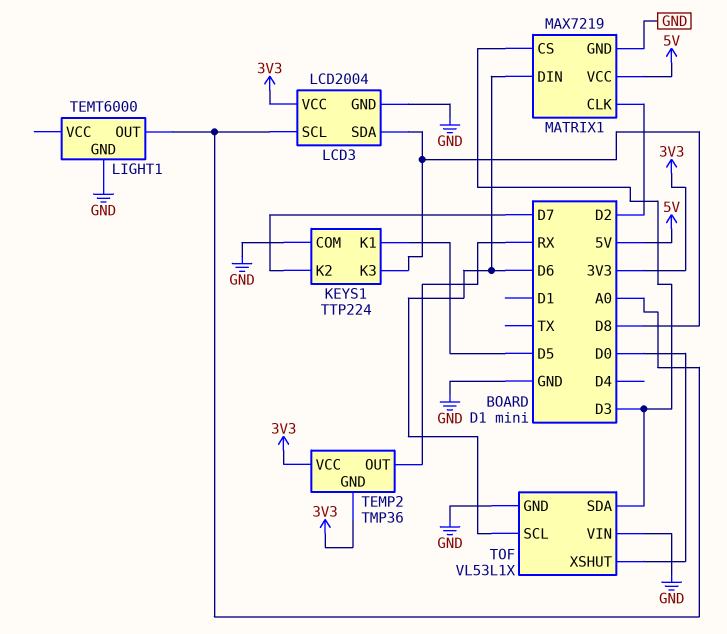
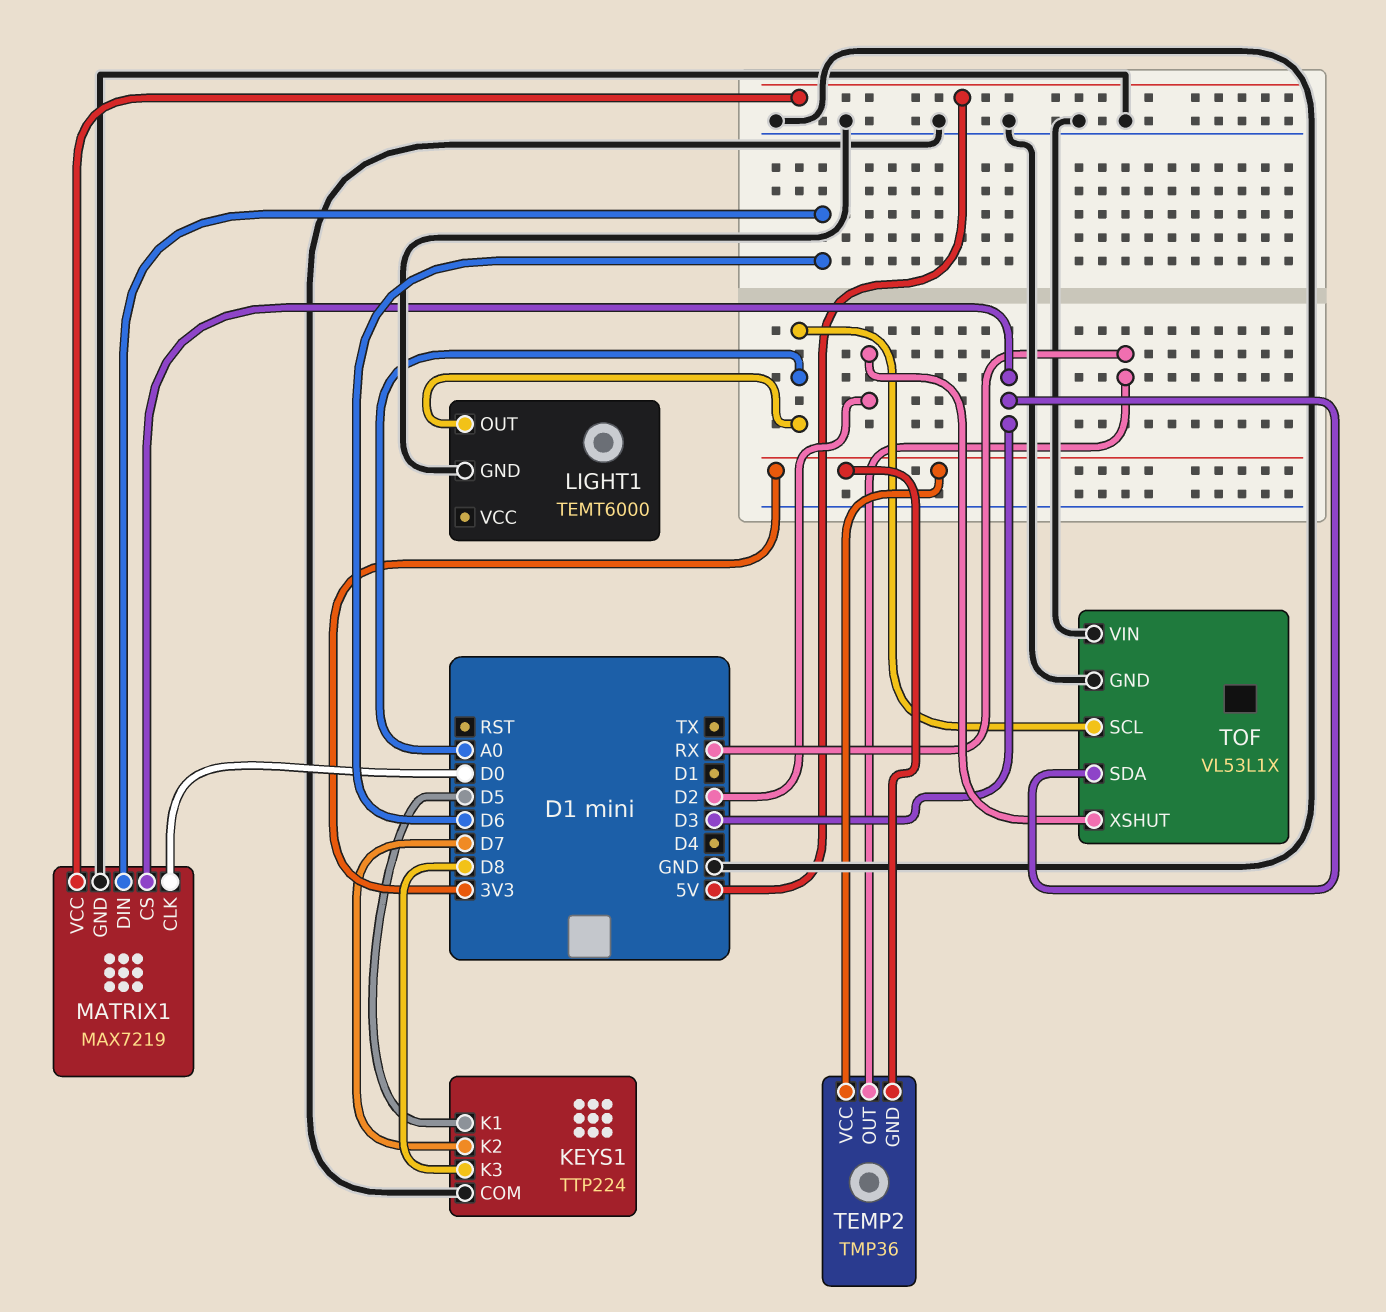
LCD3: LCD2004 -> none
LCD3 pin GND: GND -> none
LCD3 pin SCL: A0 -> none
LCD3 pin SDA: D8 -> none
LCD3 pin VCC: 3V3 -> none
MATRIX1 pin CLK: D2 -> D0
TOF pin SCL: D6 -> A0
TOF pin XSHUT: D0 -> D2

